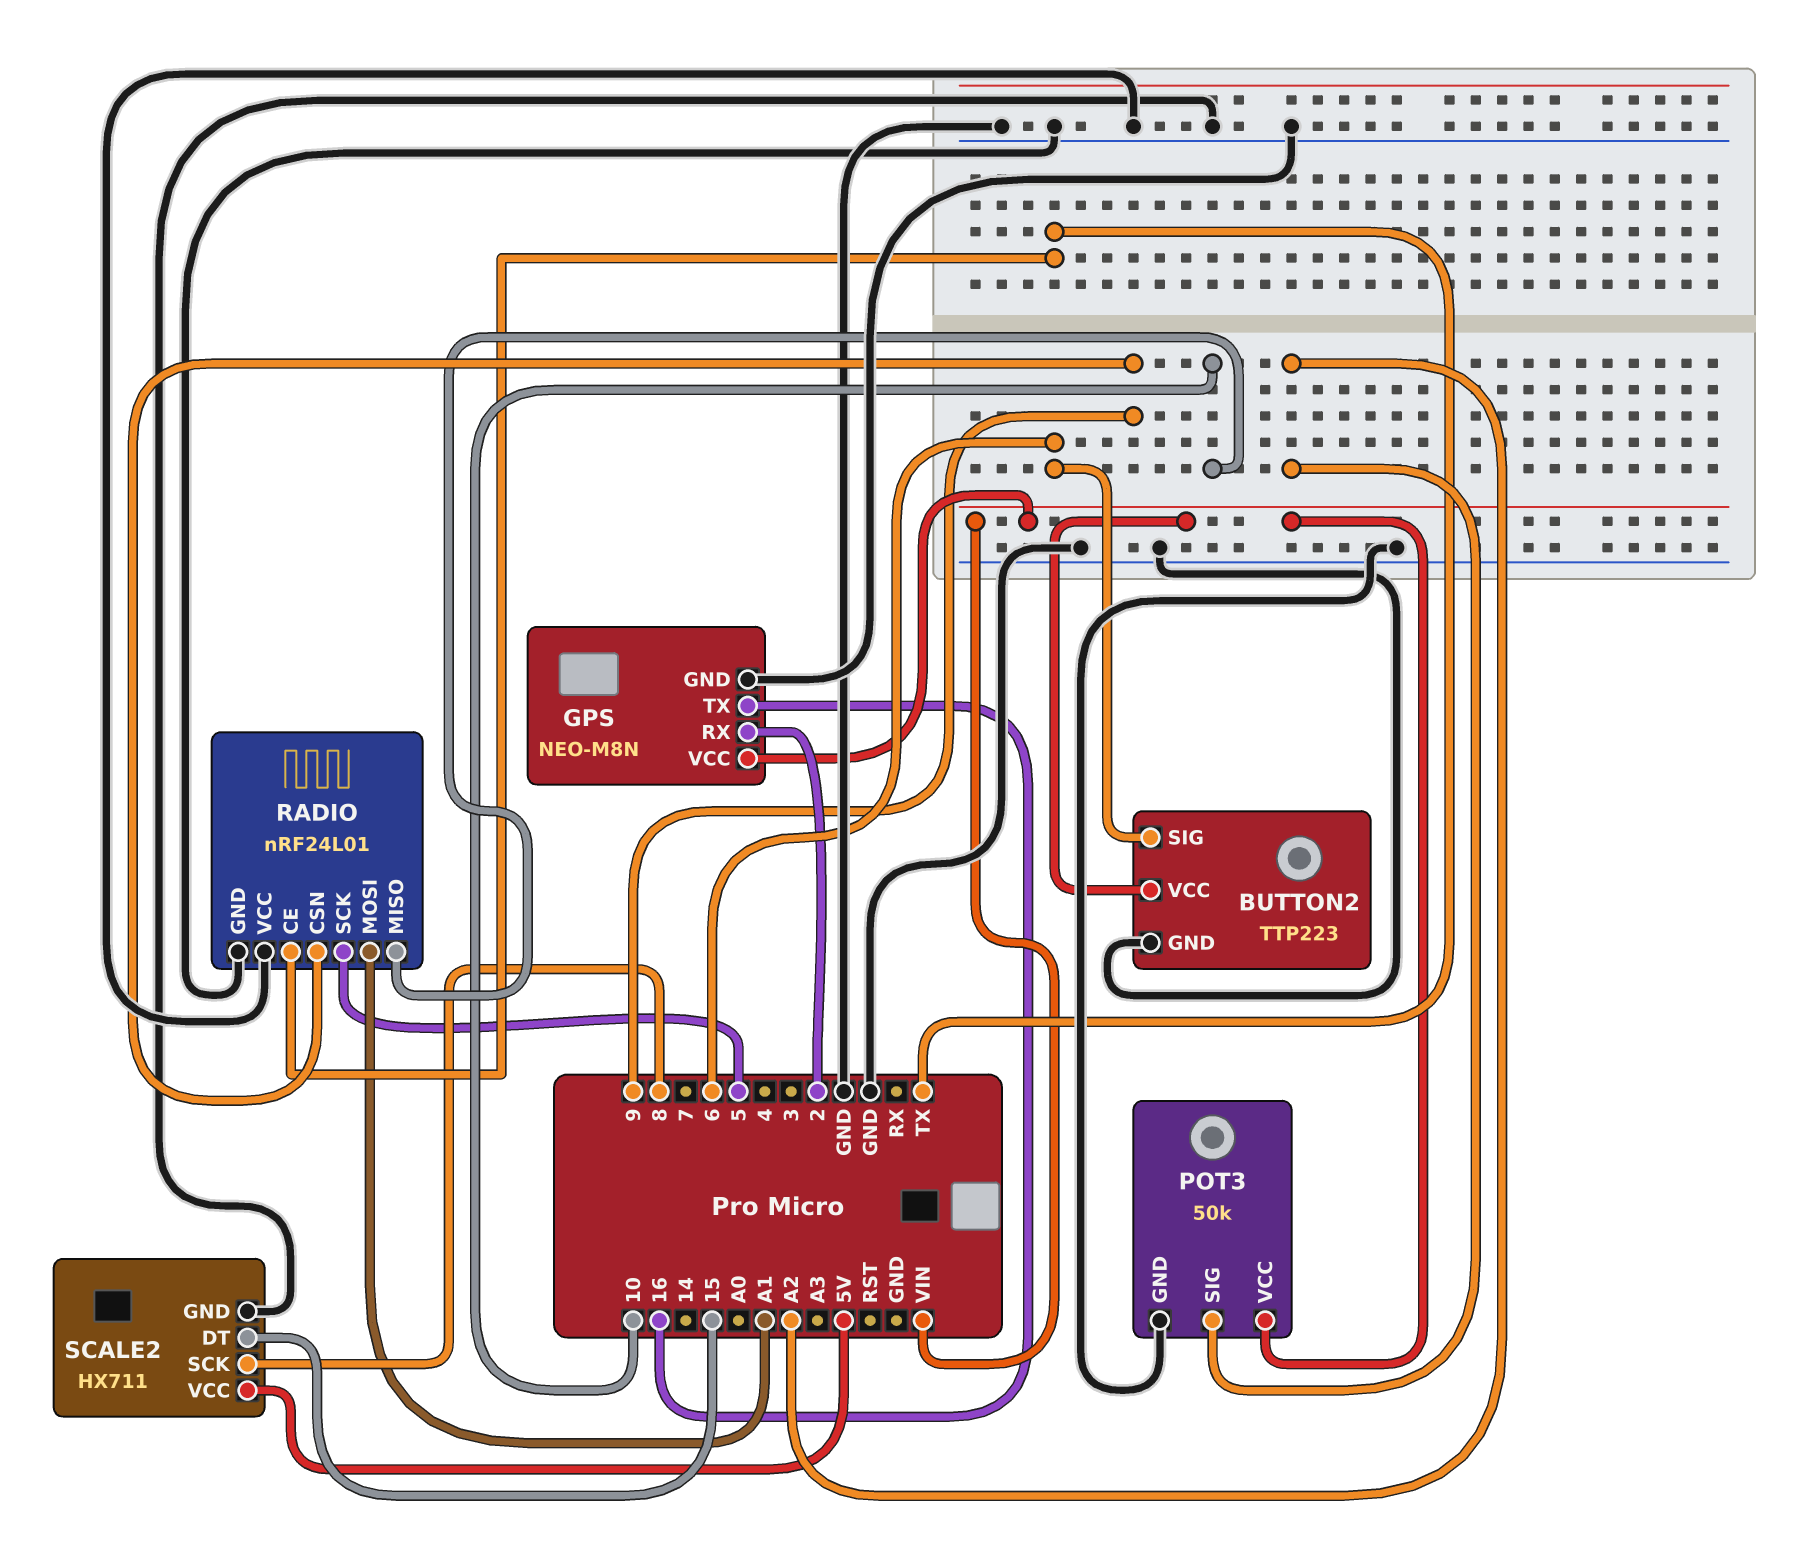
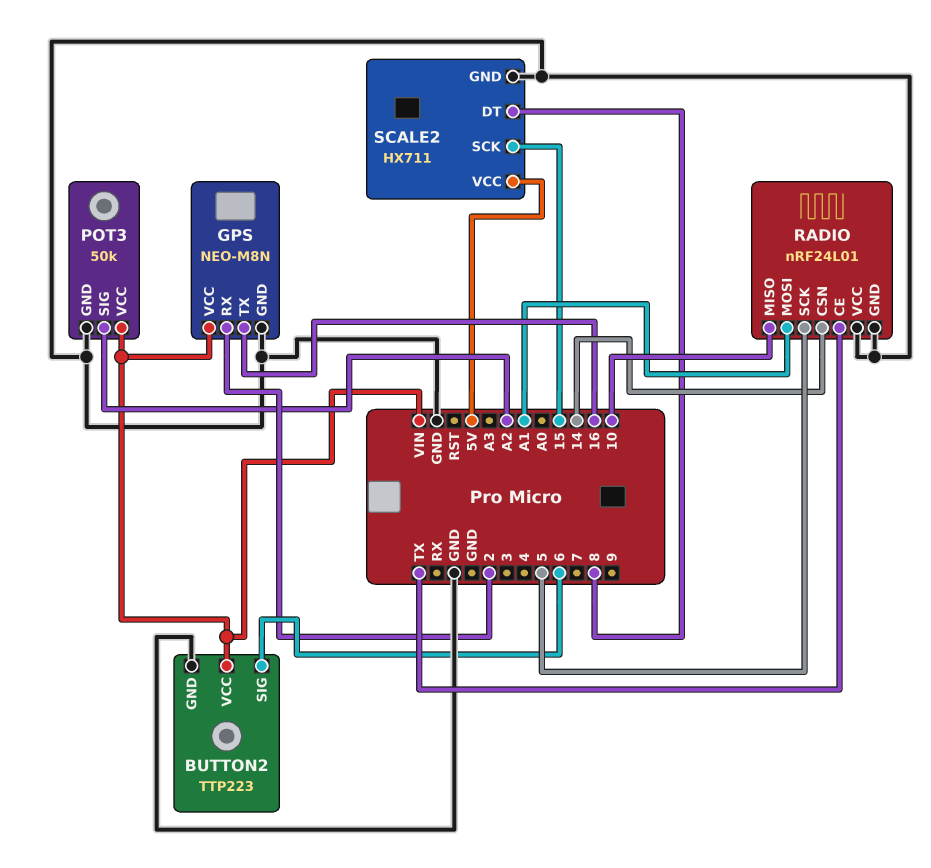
RADIO pin CSN: 9 -> 14
SCALE2 pin DT: 15 -> 8
SCALE2 pin SCK: 8 -> 15

